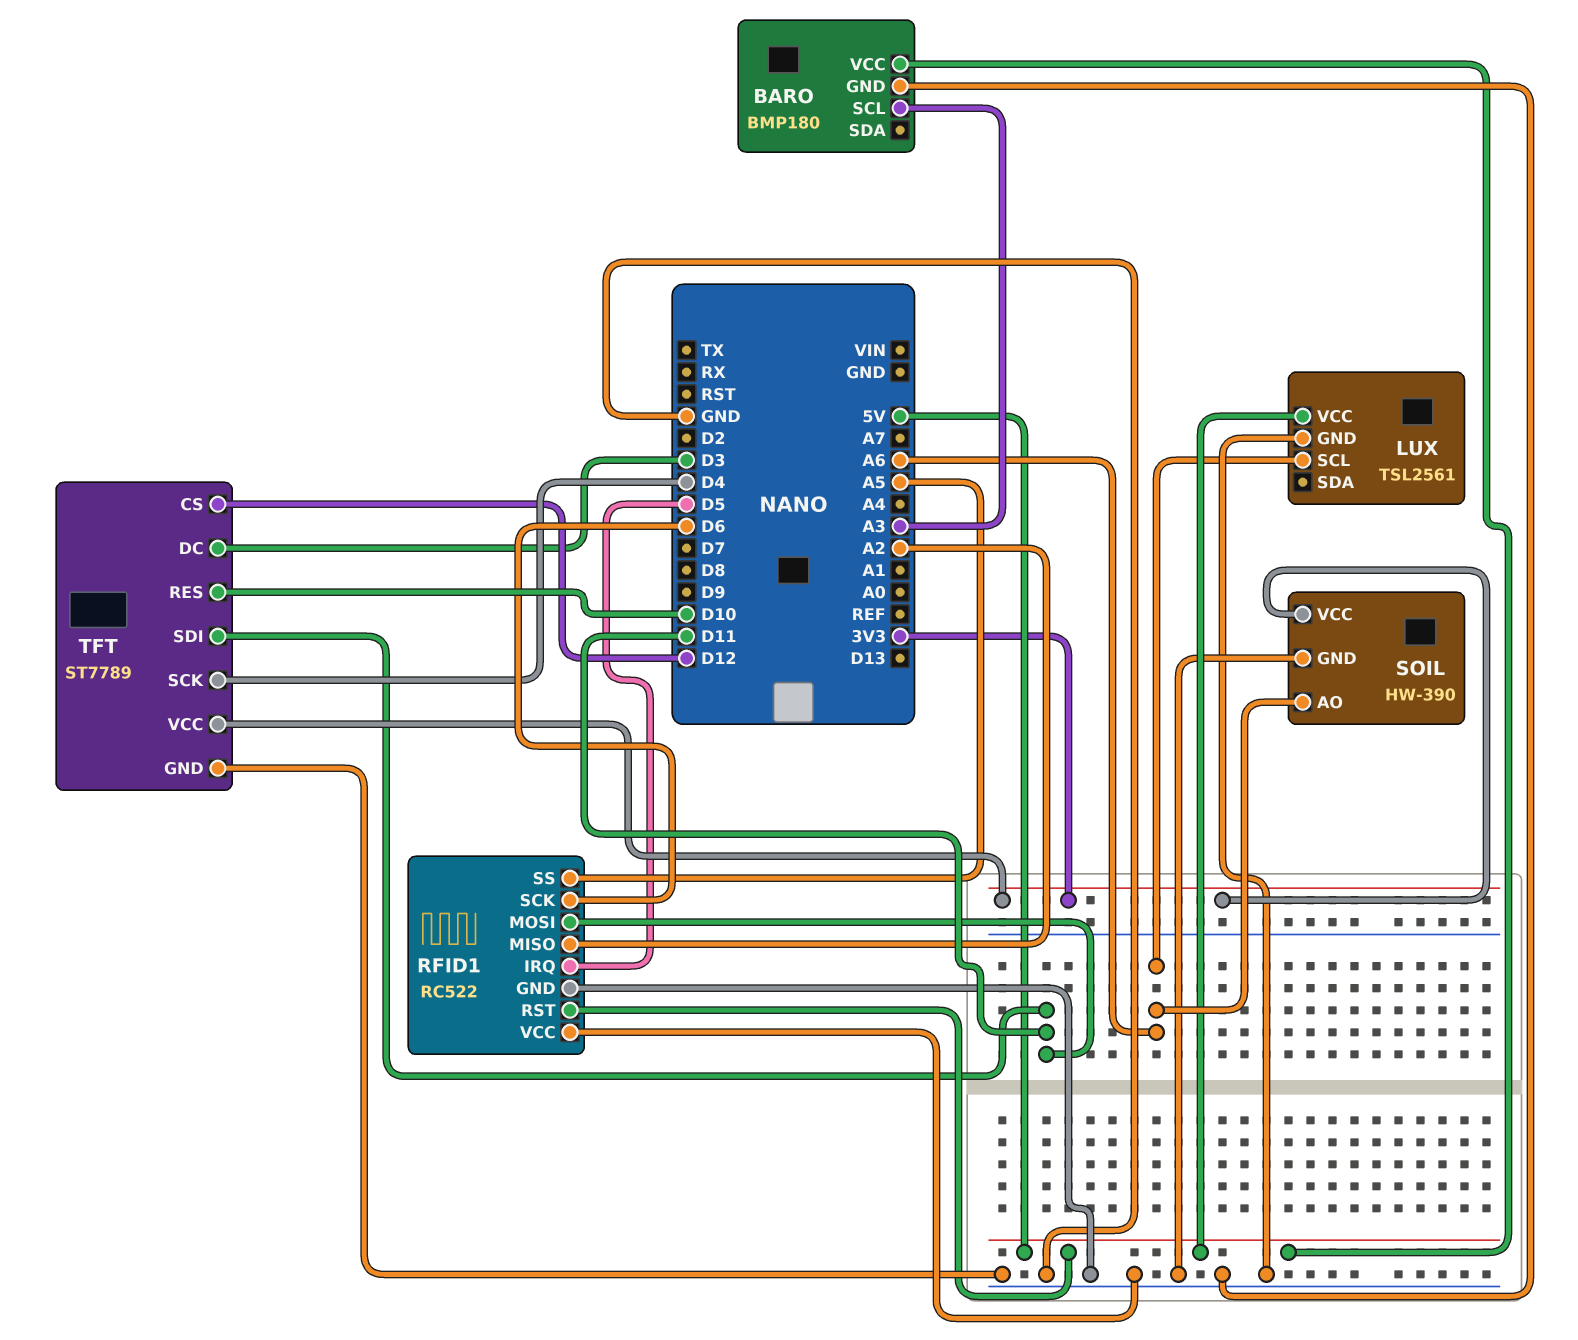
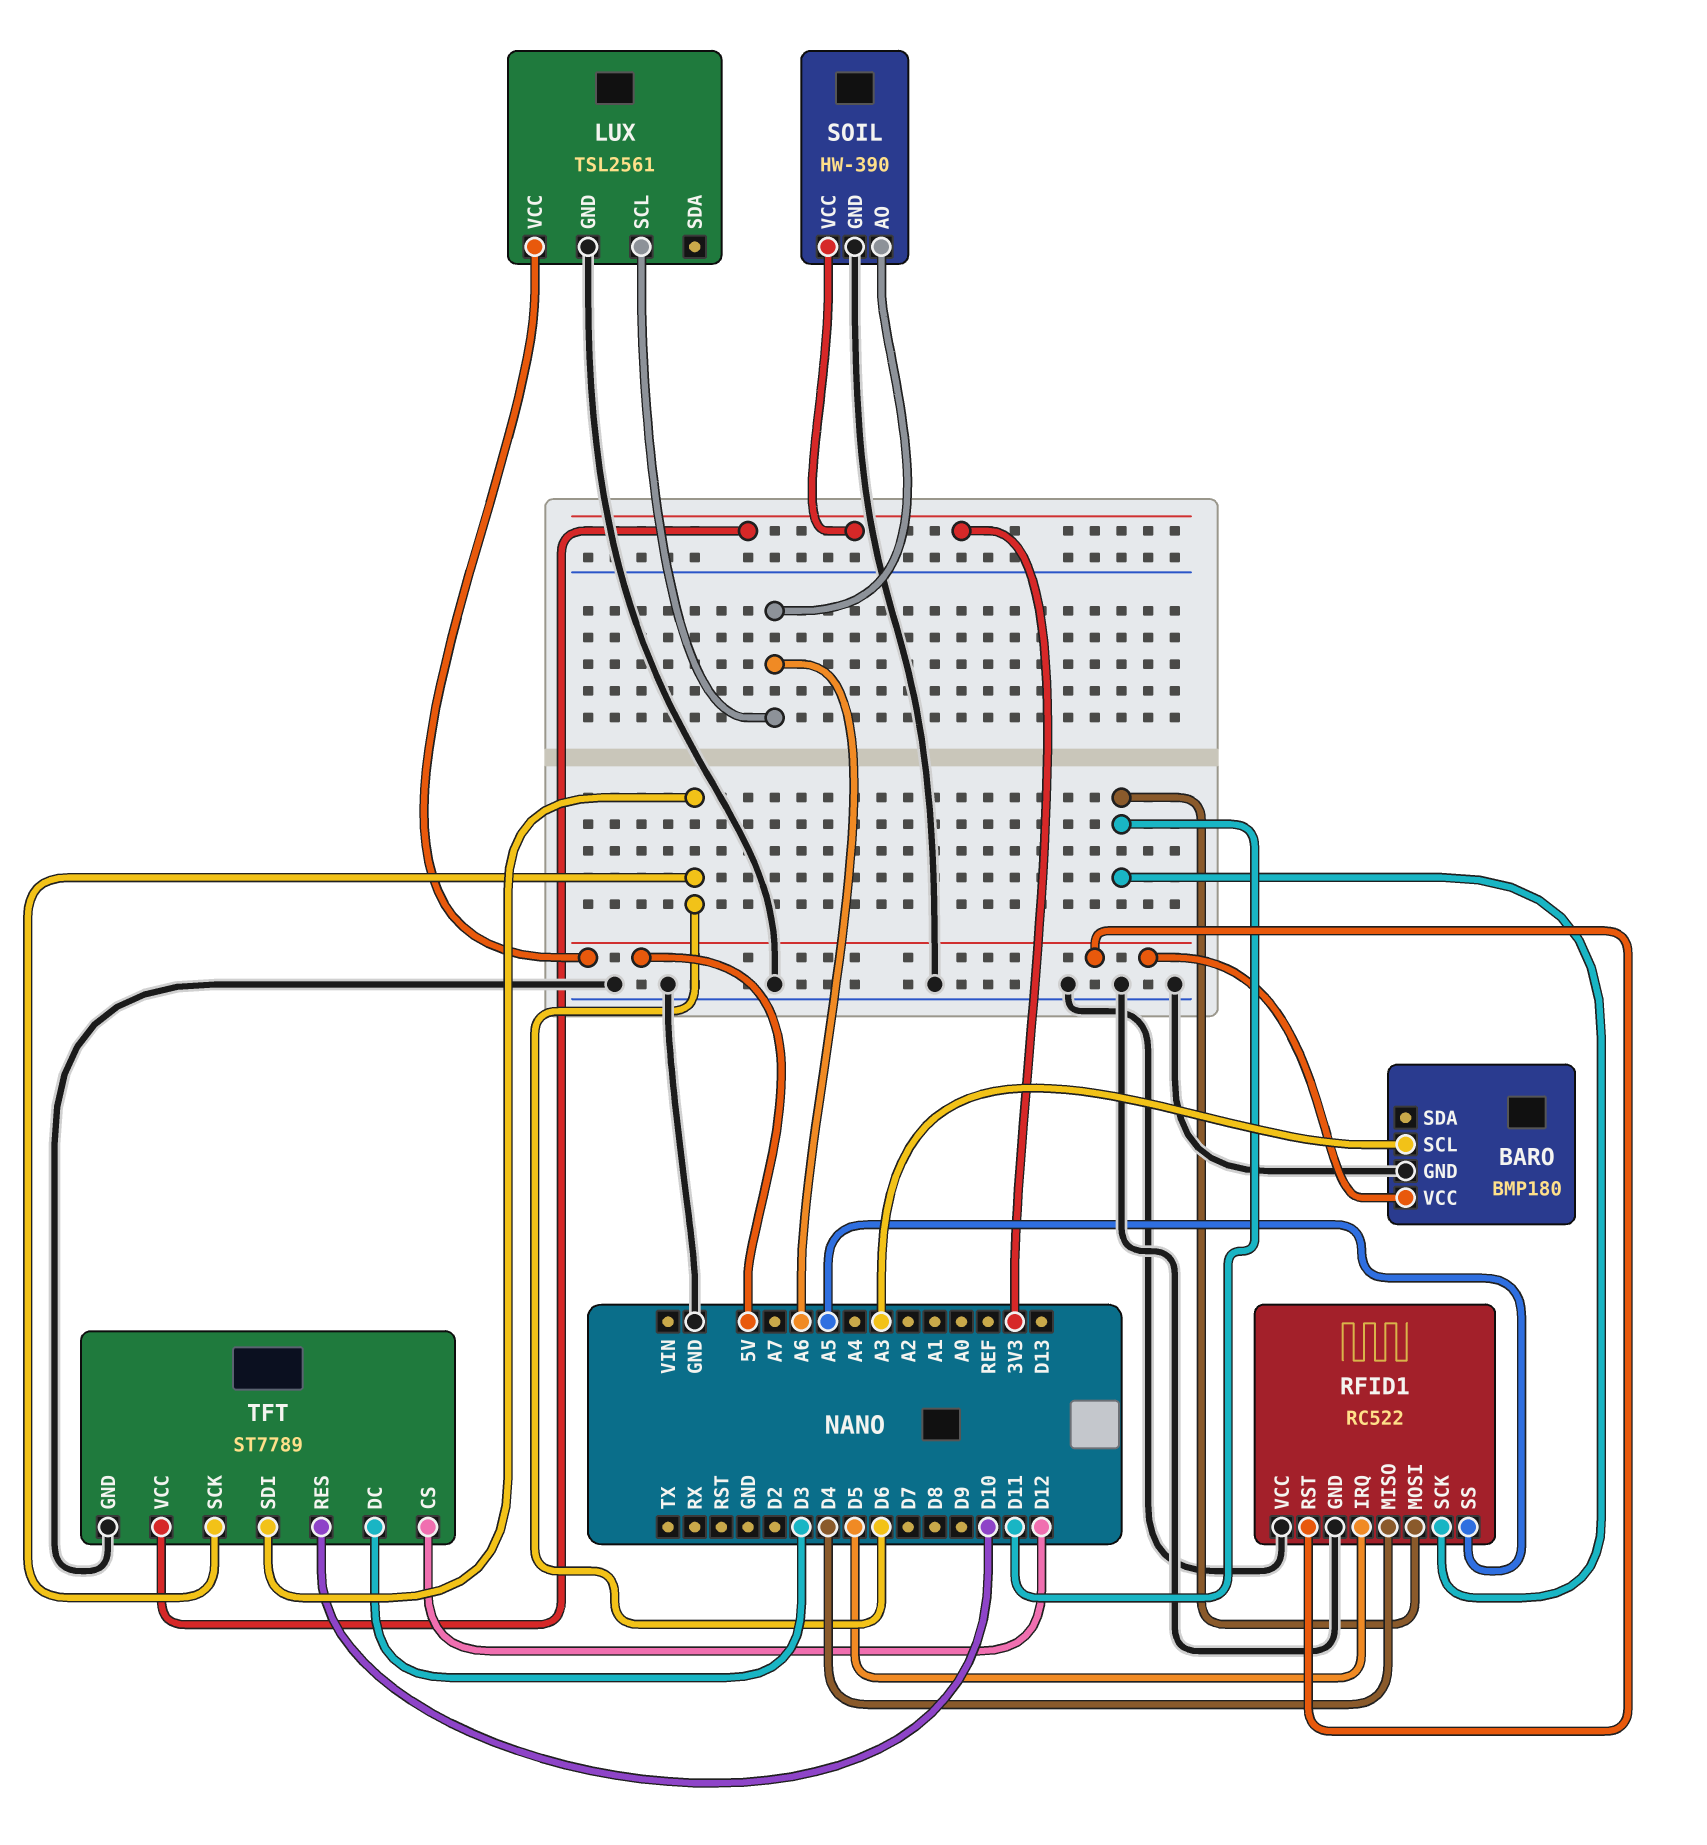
RFID1 pin MISO: A2 -> D4
RFID1 pin SCK: D6 -> D11
TFT pin SCK: D4 -> D6
TFT pin SDI: D11 -> D6

